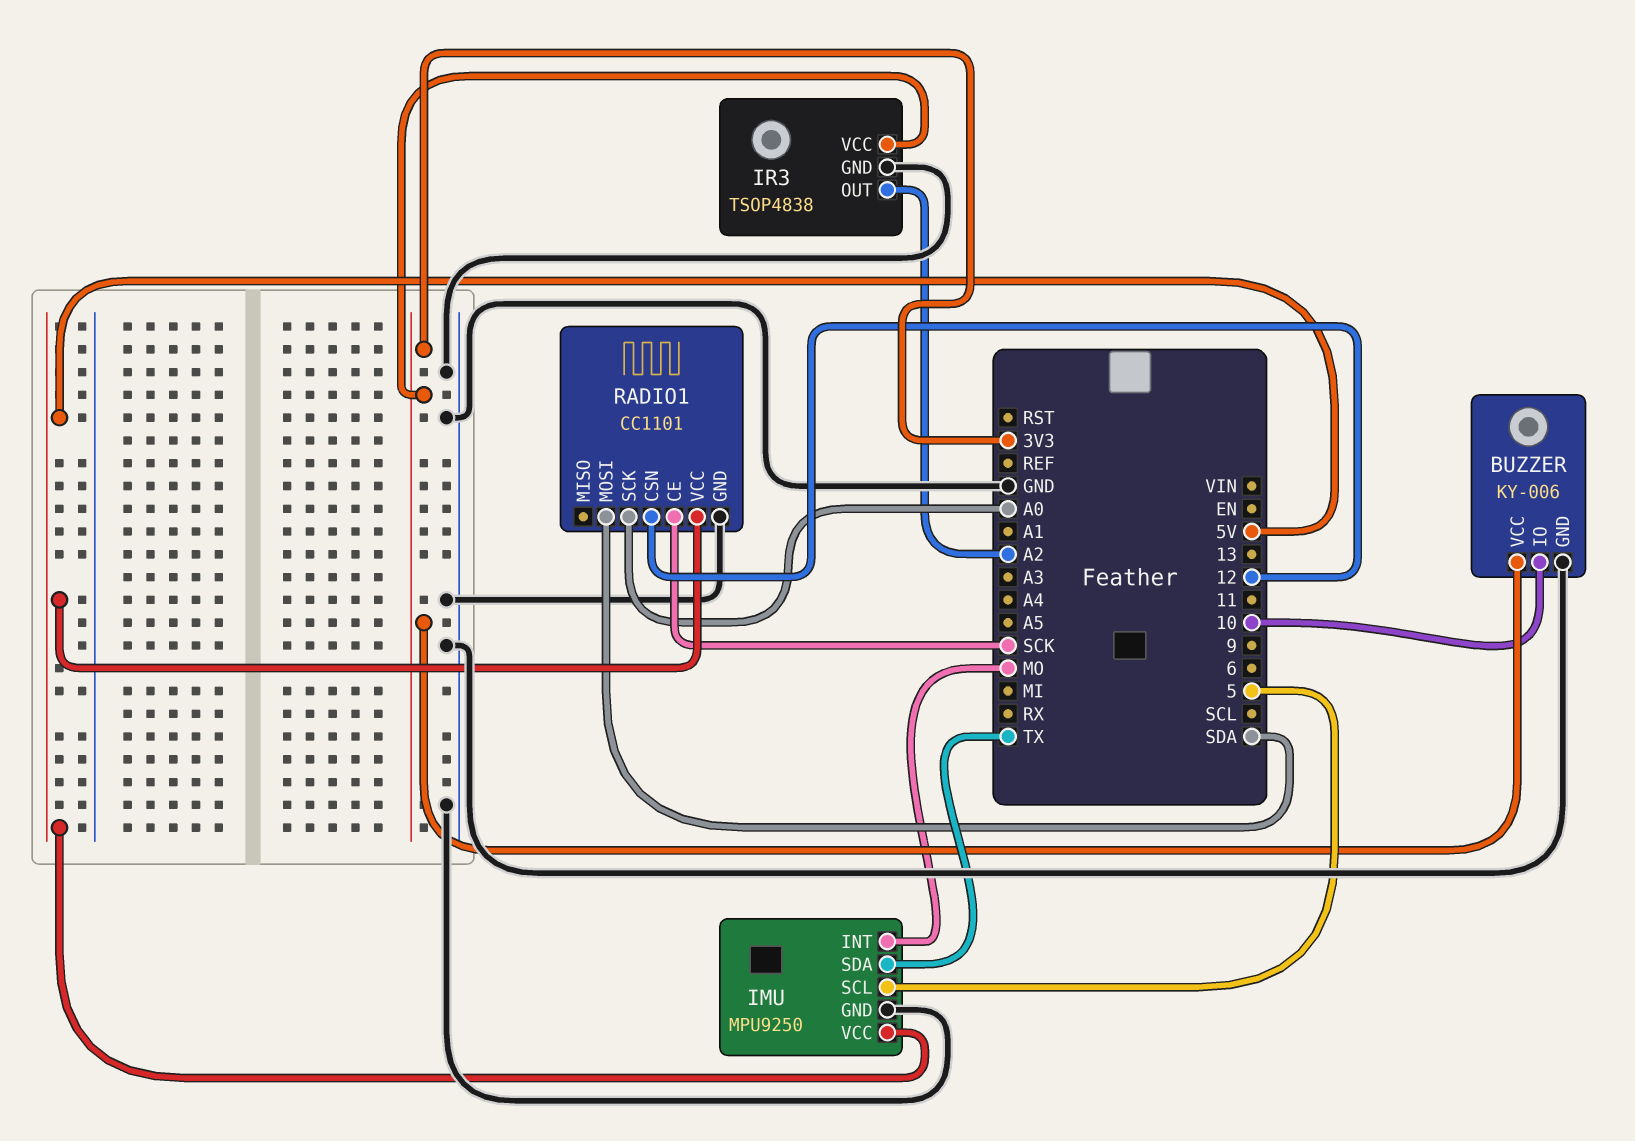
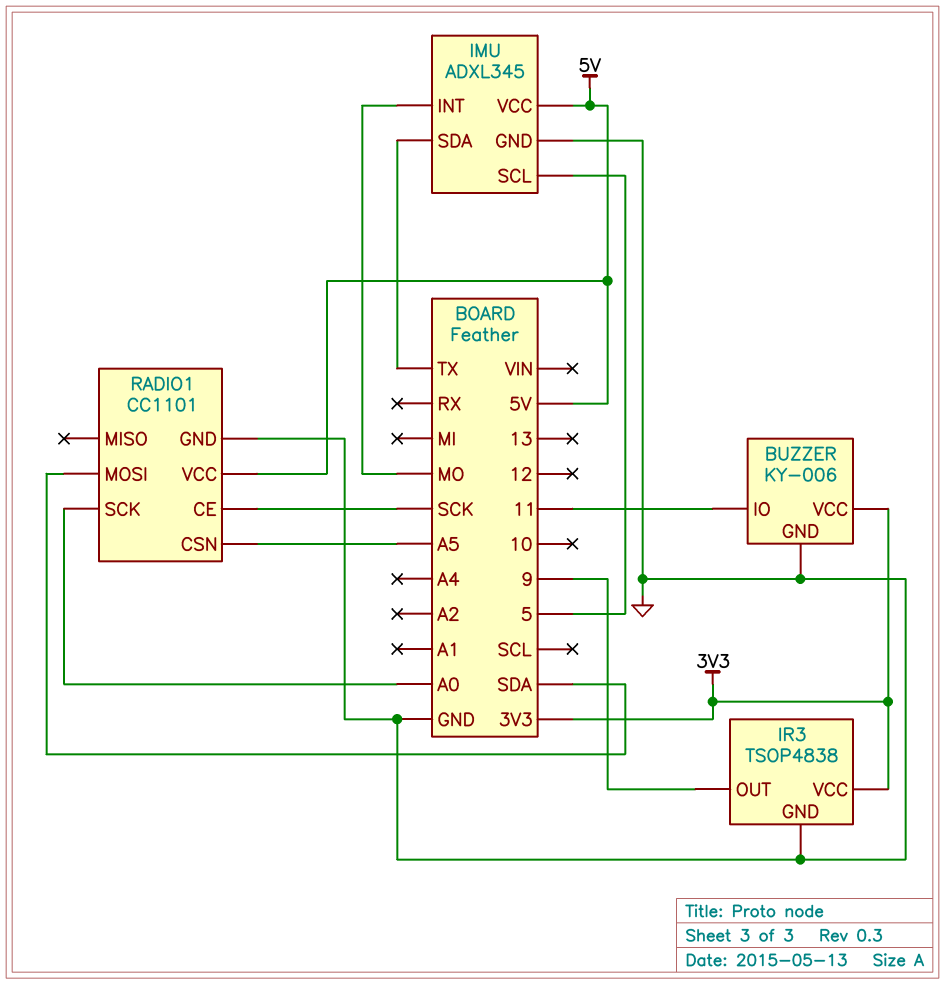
BUZZER pin IO: 10 -> 11
IMU: MPU9250 -> ADXL345
IR3 pin OUT: A2 -> 9
RADIO1 pin CSN: 12 -> A5

